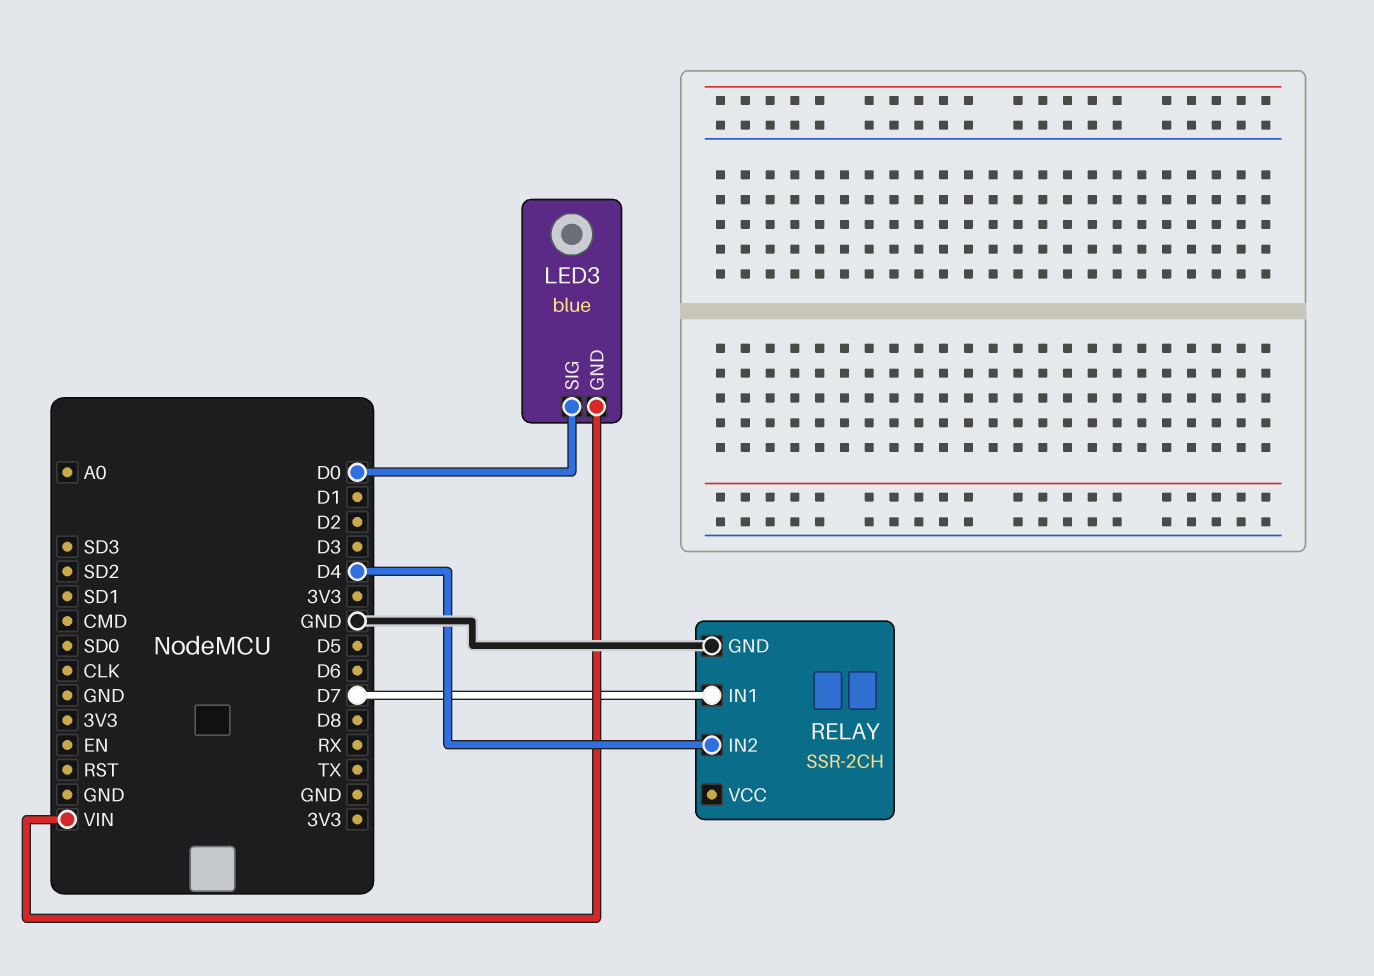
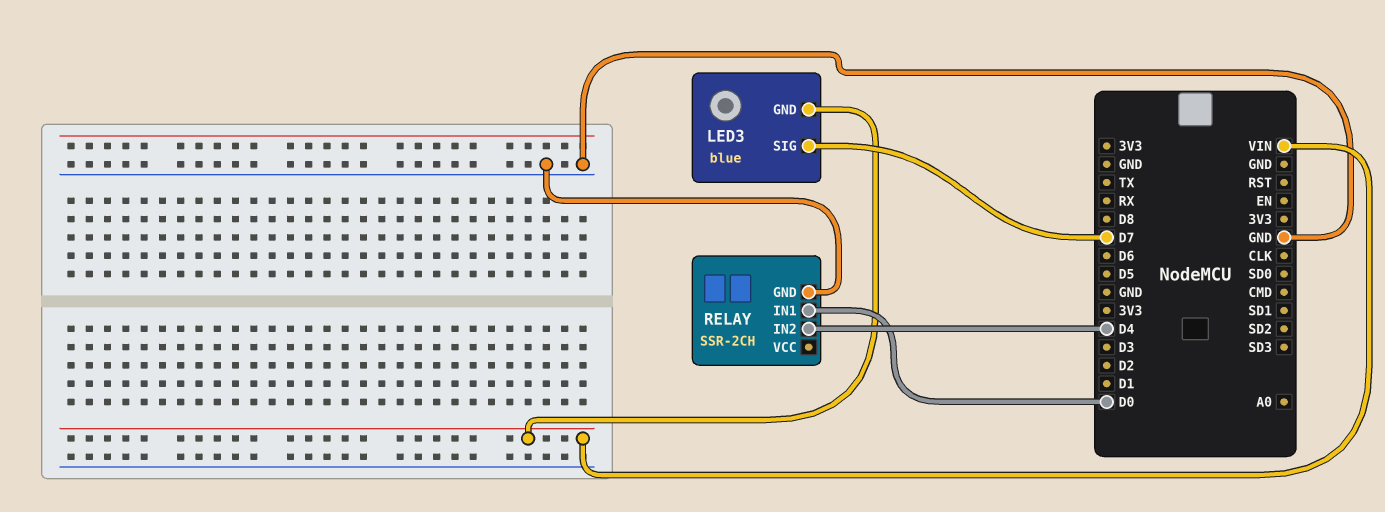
LED3 pin SIG: D0 -> D7
RELAY pin IN1: D7 -> D0

